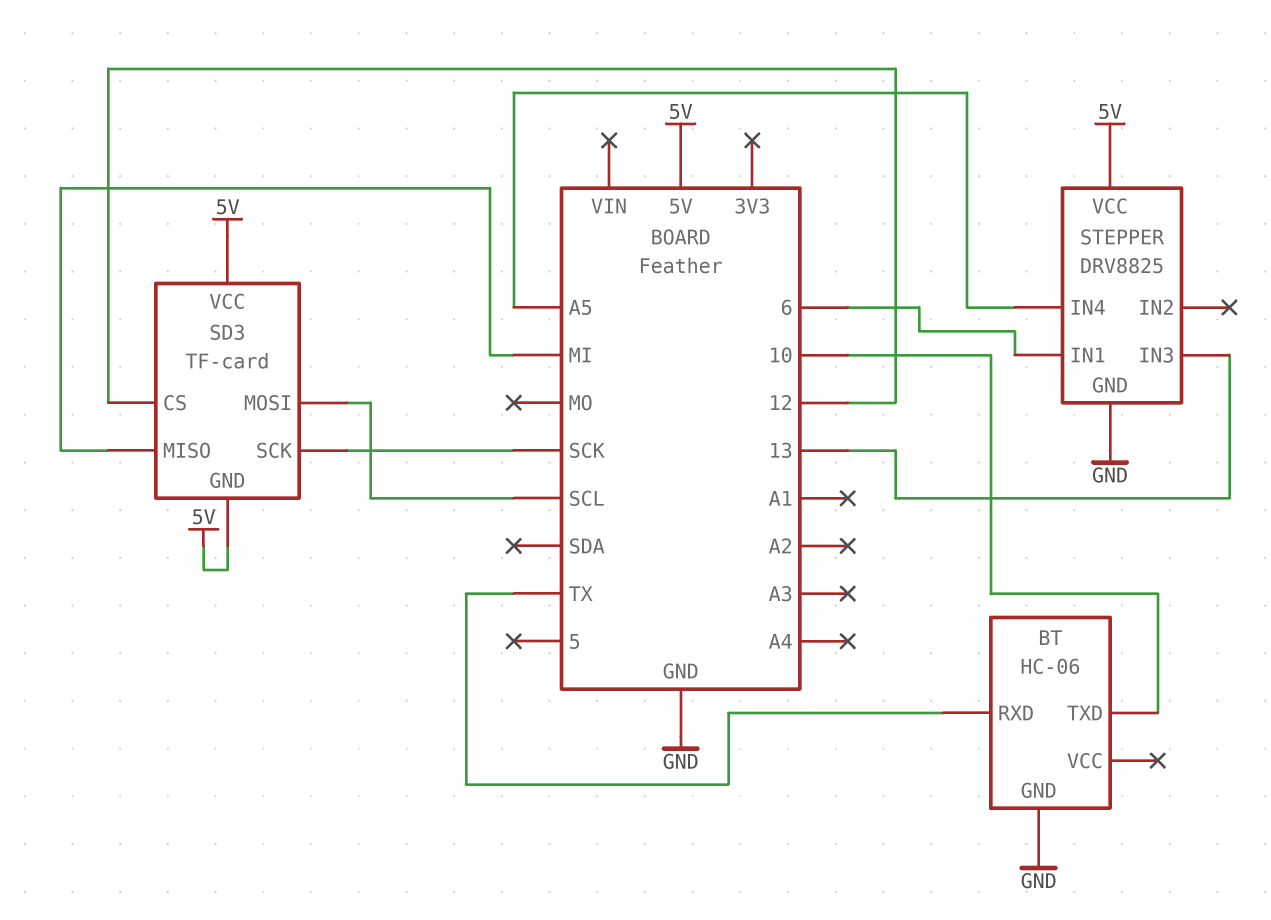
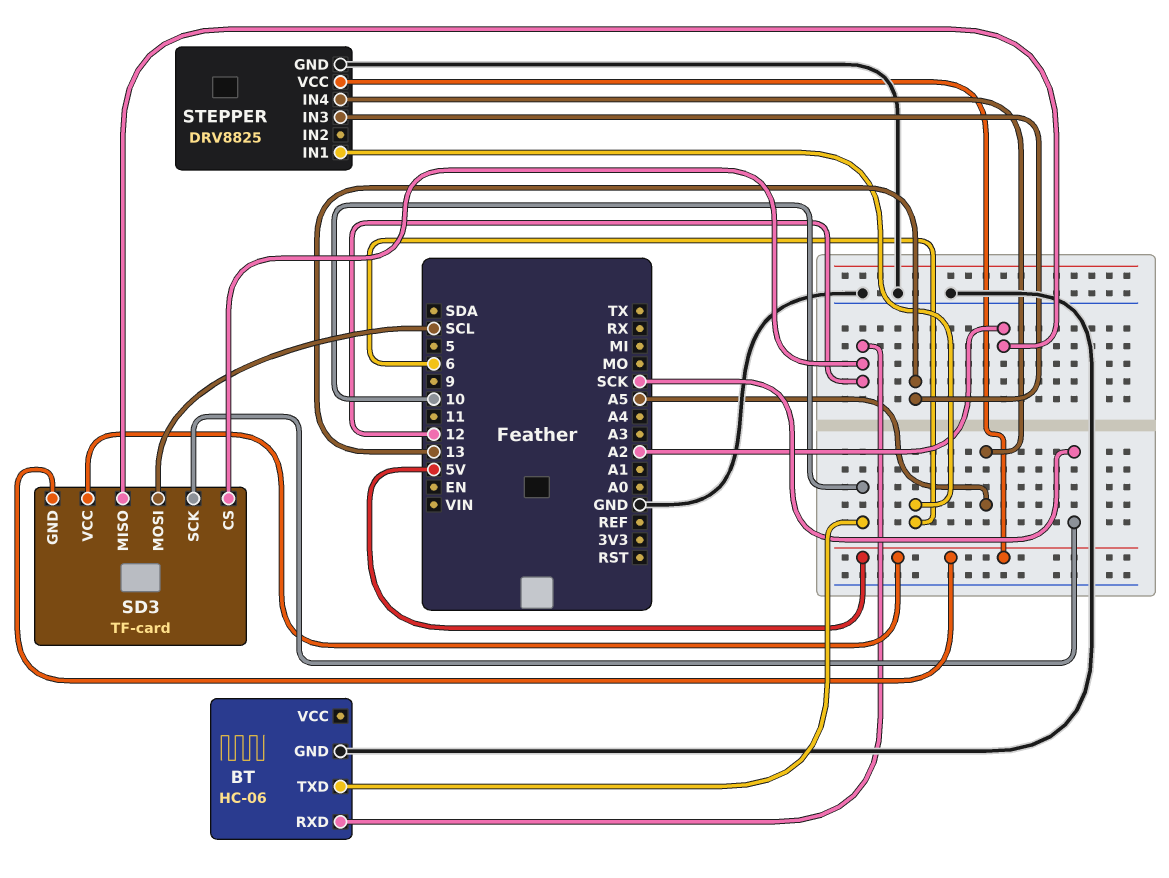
BT pin RXD: TX -> 12
SD3 pin MISO: MI -> A2

